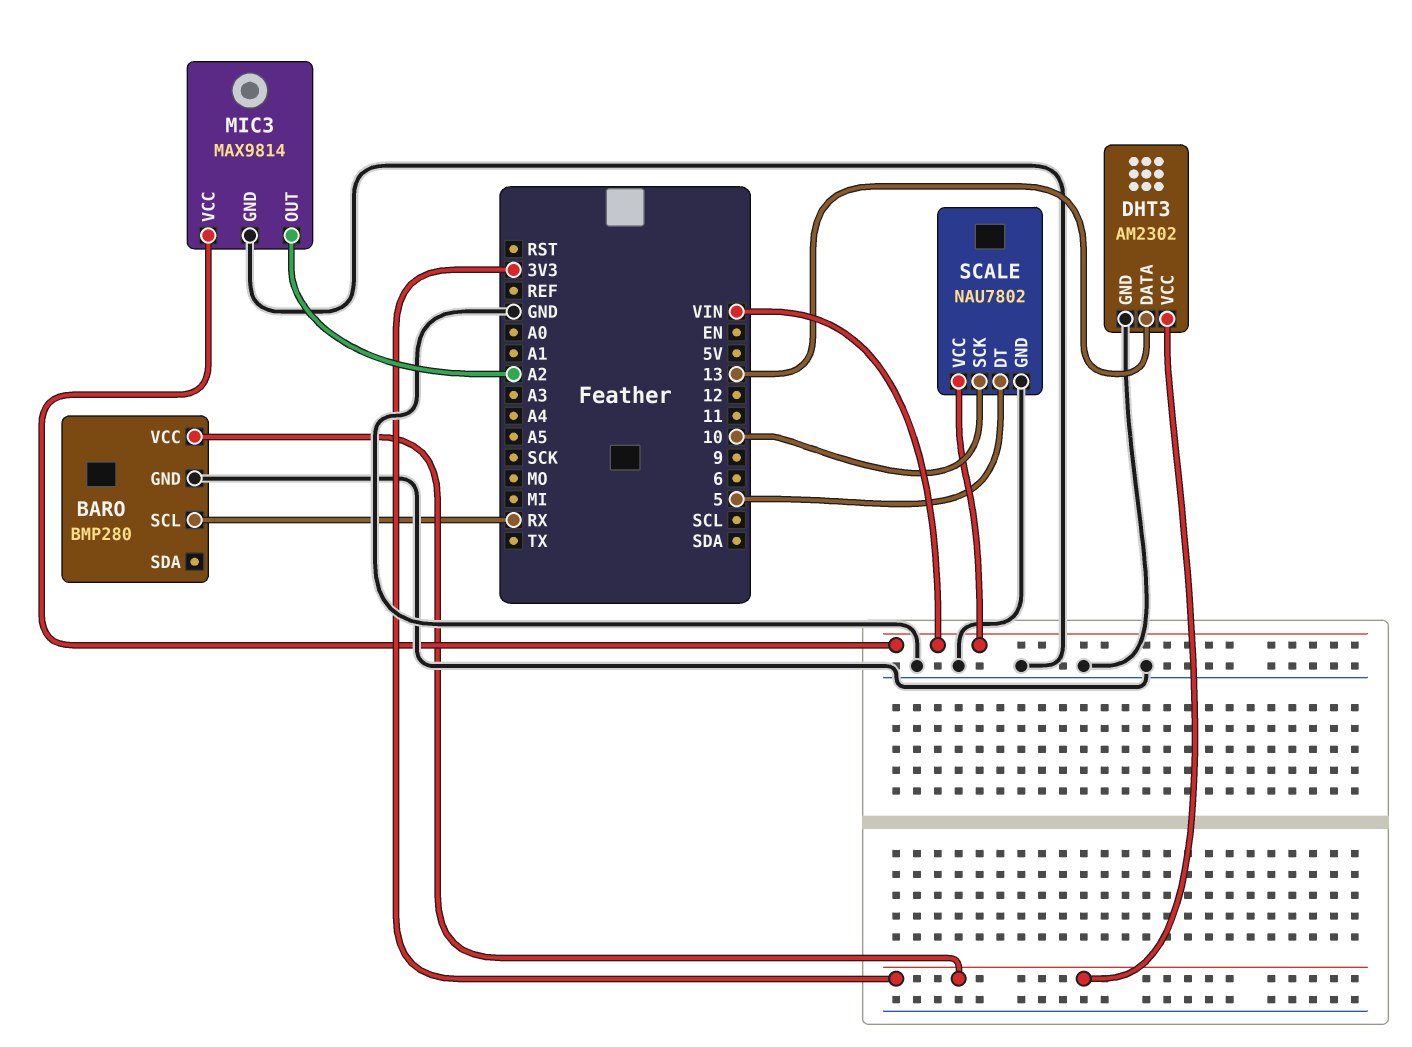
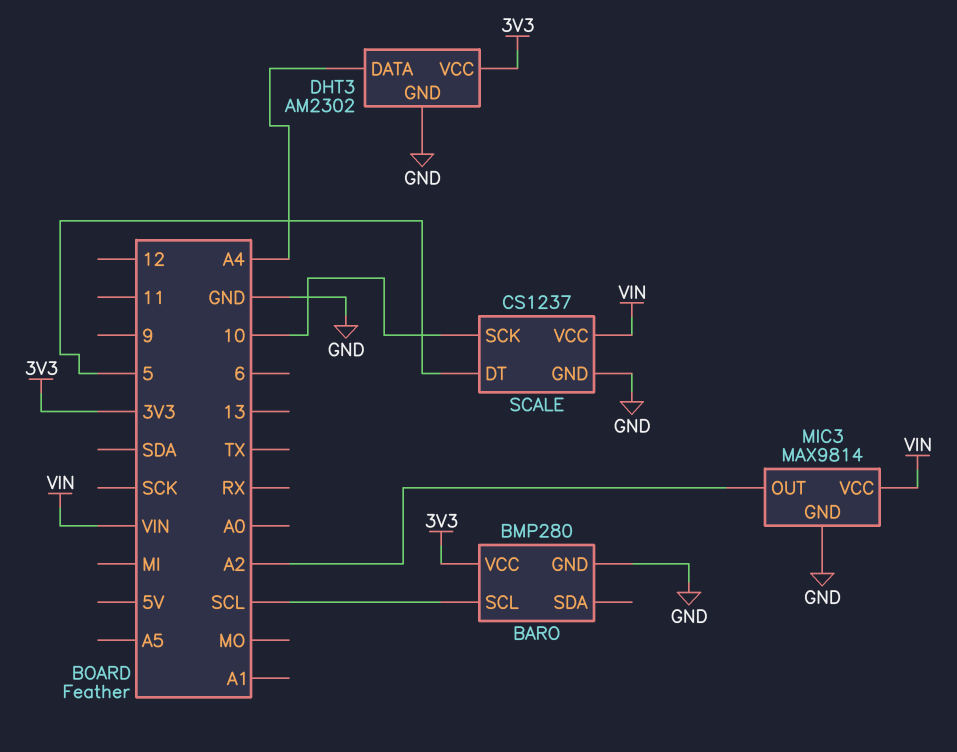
BARO pin SCL: RX -> SCL
DHT3 pin DATA: 13 -> A4
SCALE: NAU7802 -> CS1237

